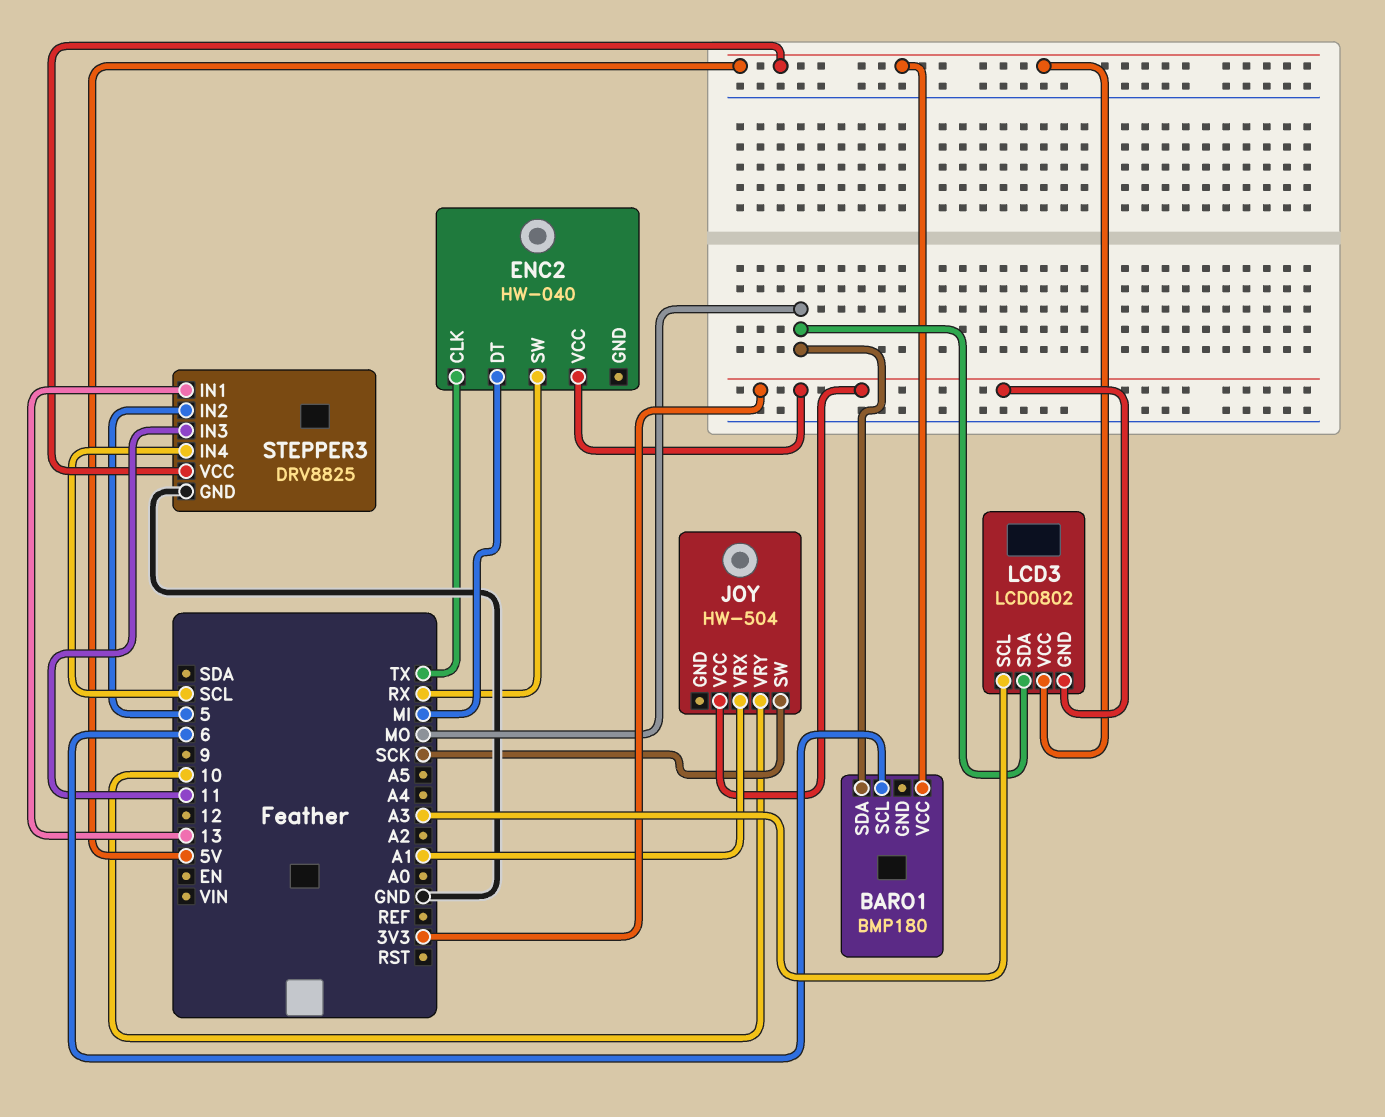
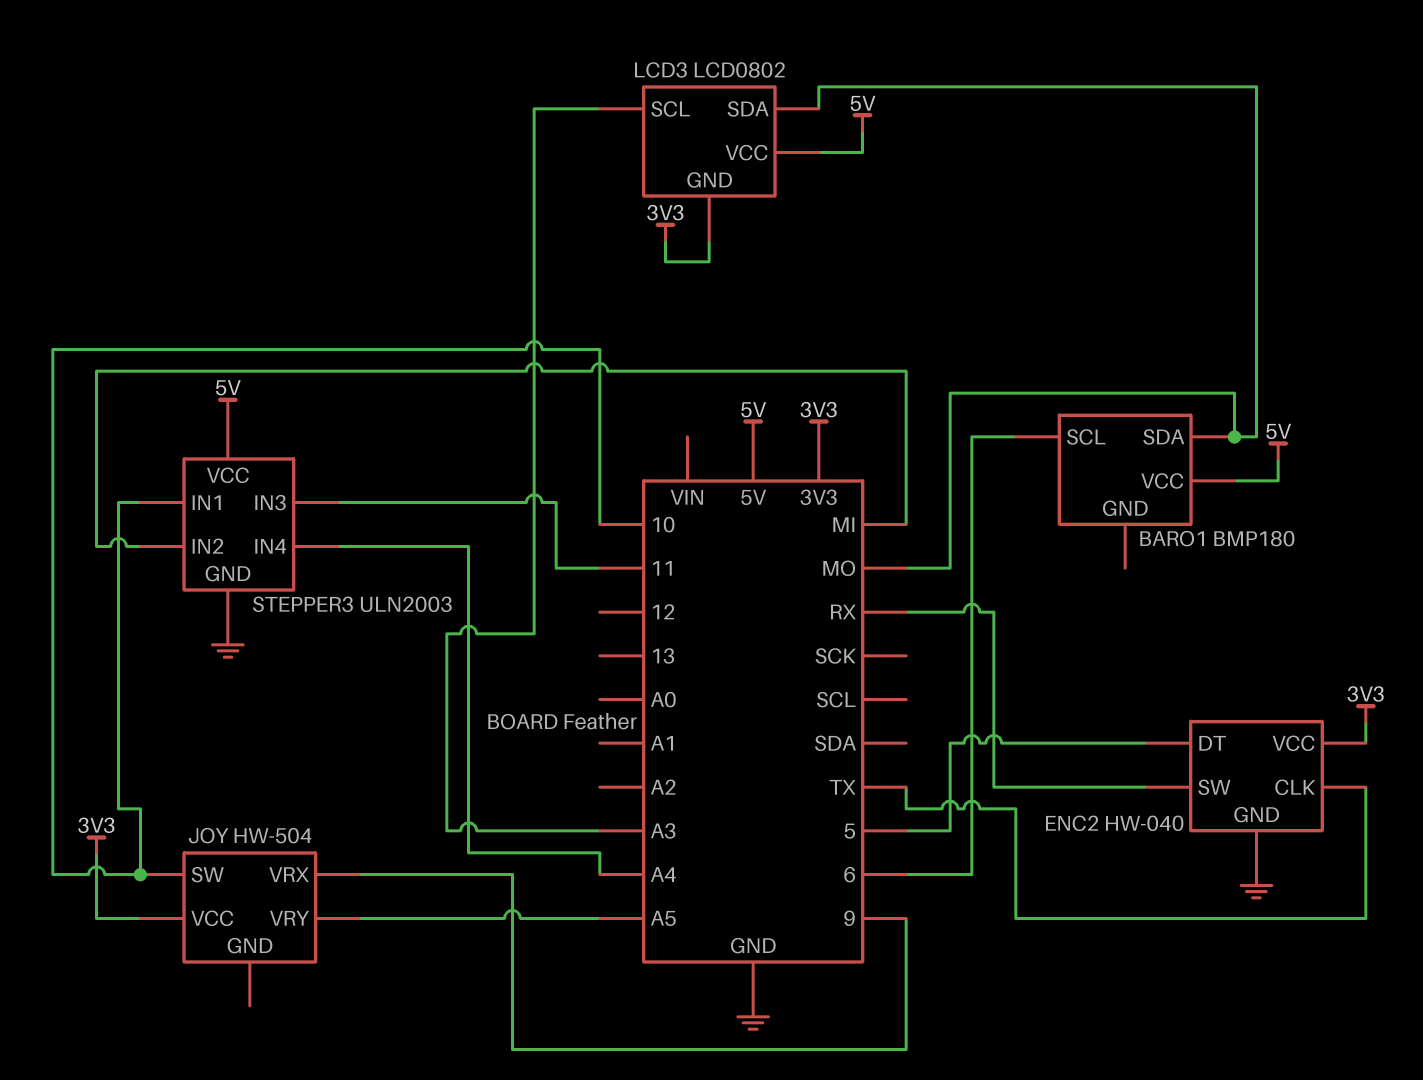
ENC2 pin DT: MI -> 5
ENC2 pin GND: none -> GND
JOY pin SW: SCK -> 10
JOY pin VRX: A1 -> 9
JOY pin VRY: 10 -> A5
STEPPER3: DRV8825 -> ULN2003
STEPPER3 pin IN1: 13 -> 10
STEPPER3 pin IN2: 5 -> MI
STEPPER3 pin IN4: SCL -> A4

